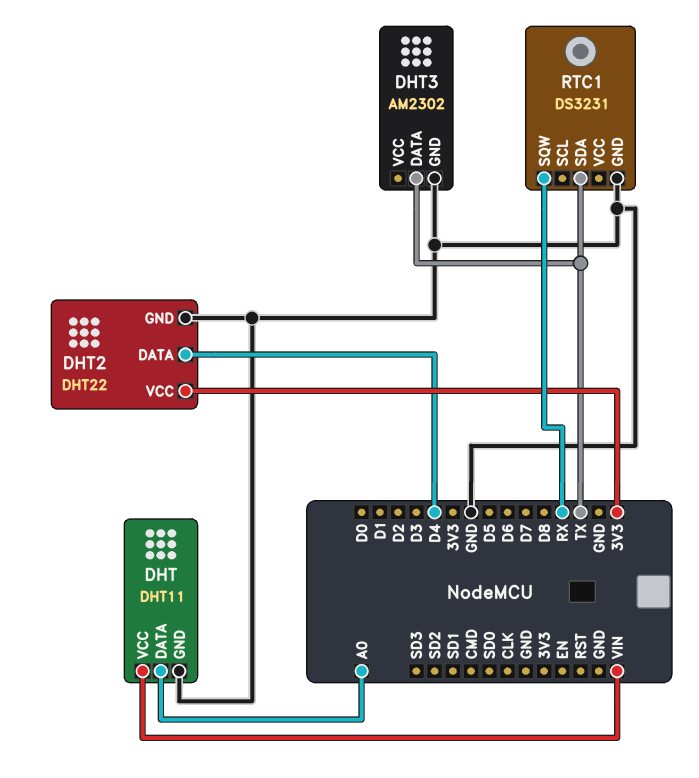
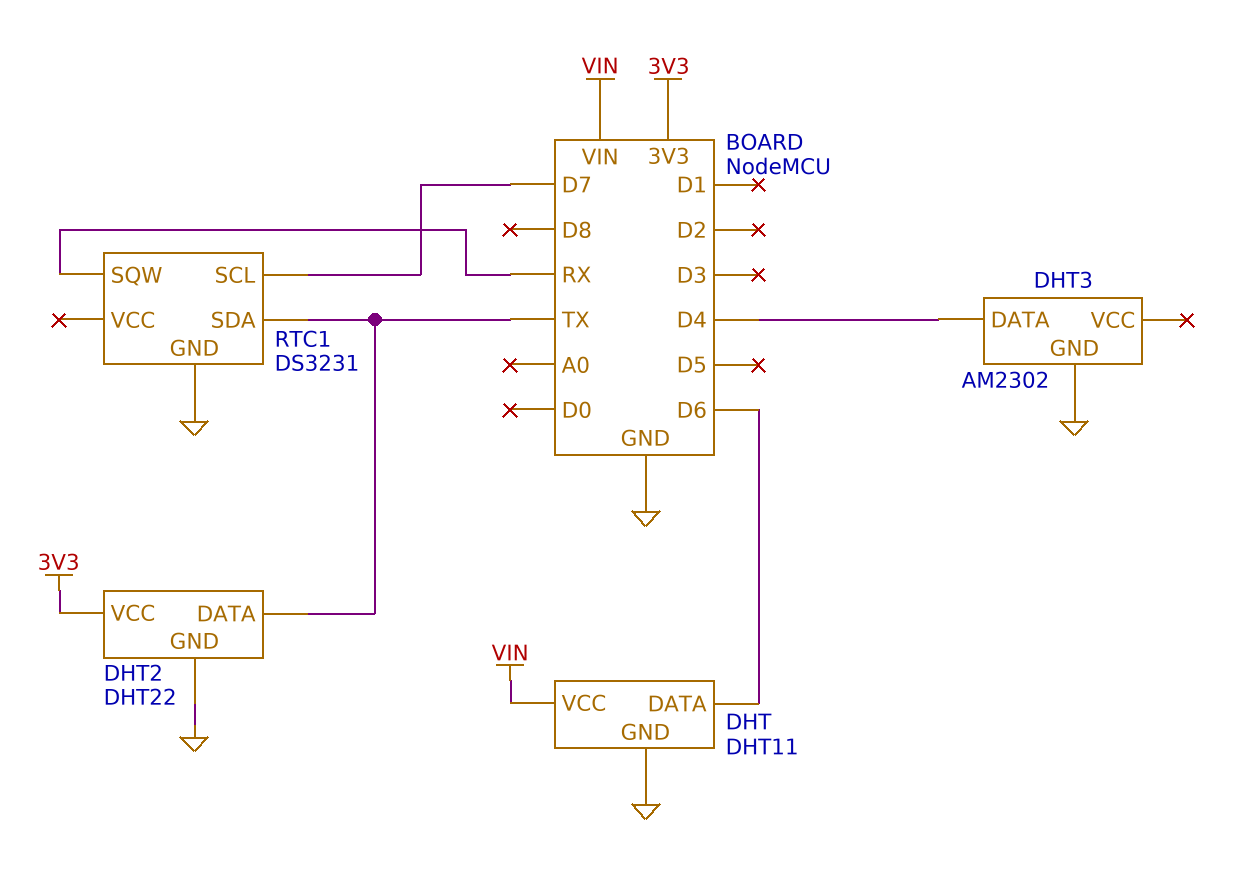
DHT pin DATA: A0 -> D6
DHT2 pin DATA: D4 -> TX
DHT3 pin DATA: TX -> D4
RTC1 pin SCL: none -> D7

